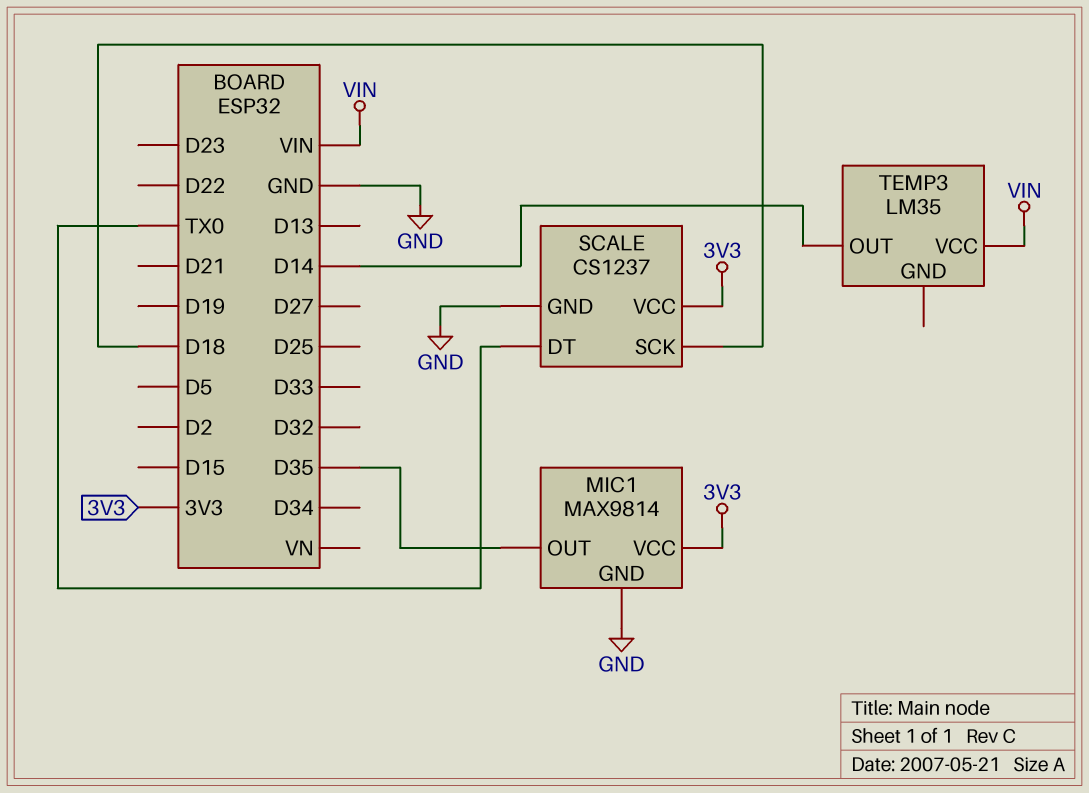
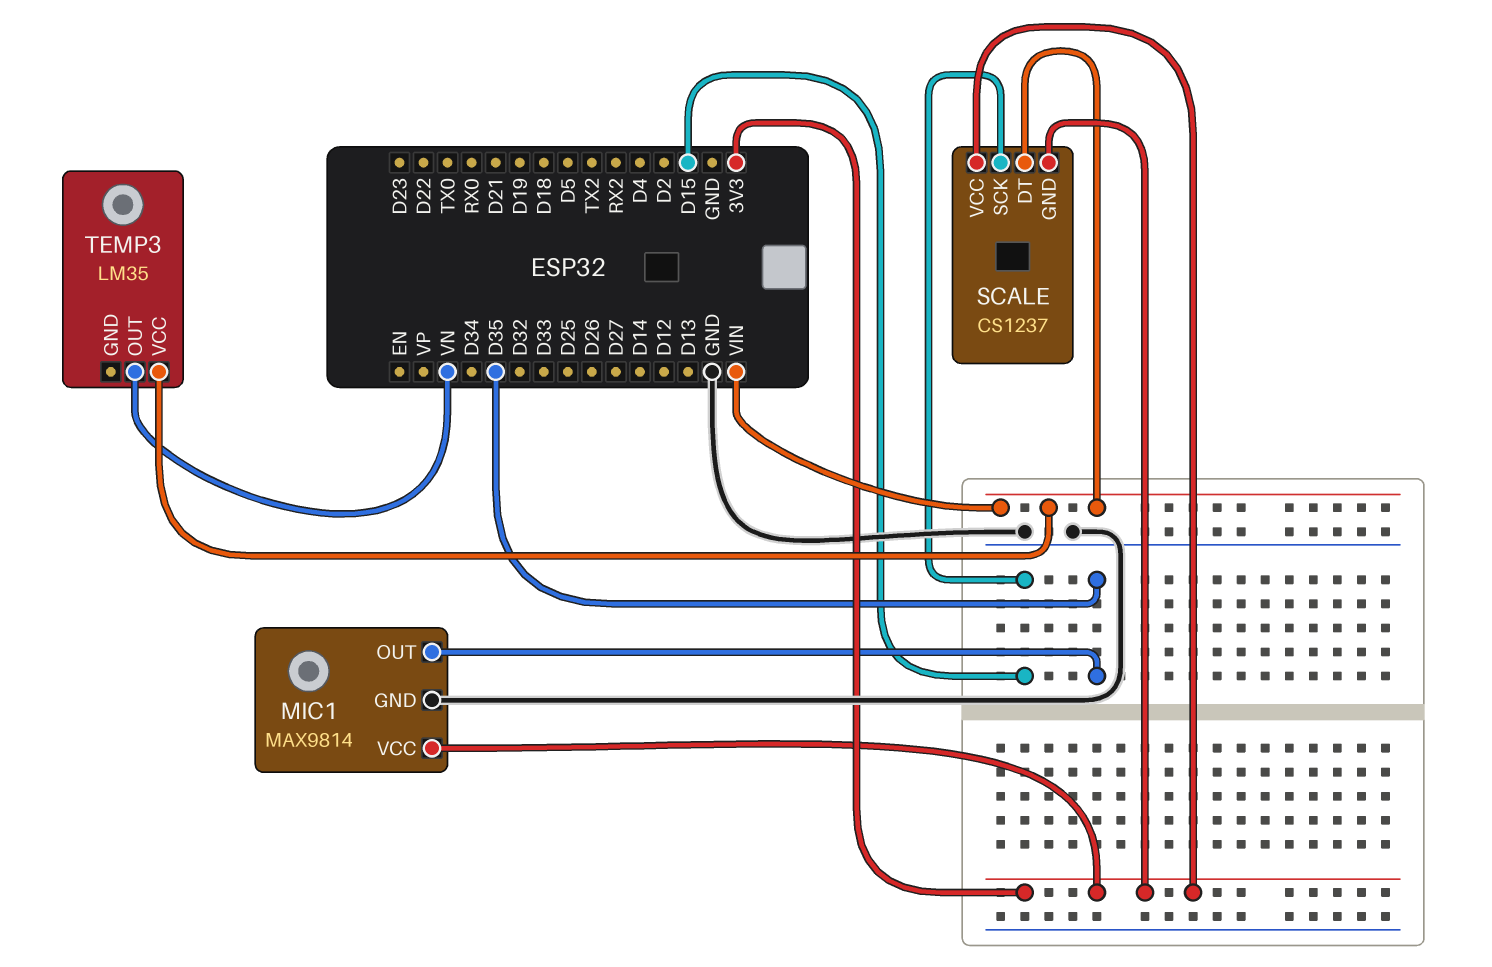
SCALE pin DT: TX0 -> VIN
SCALE pin GND: GND -> 3V3
SCALE pin SCK: D18 -> D15
TEMP3 pin OUT: D14 -> VN

